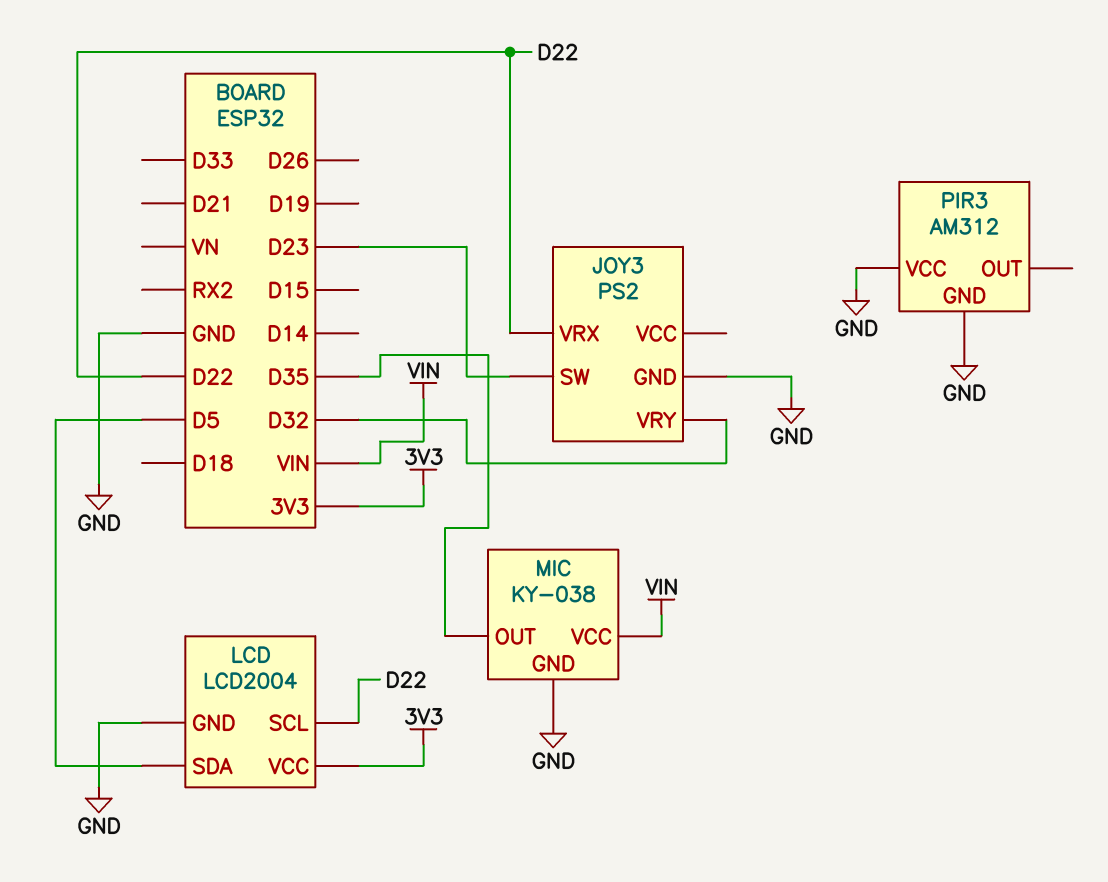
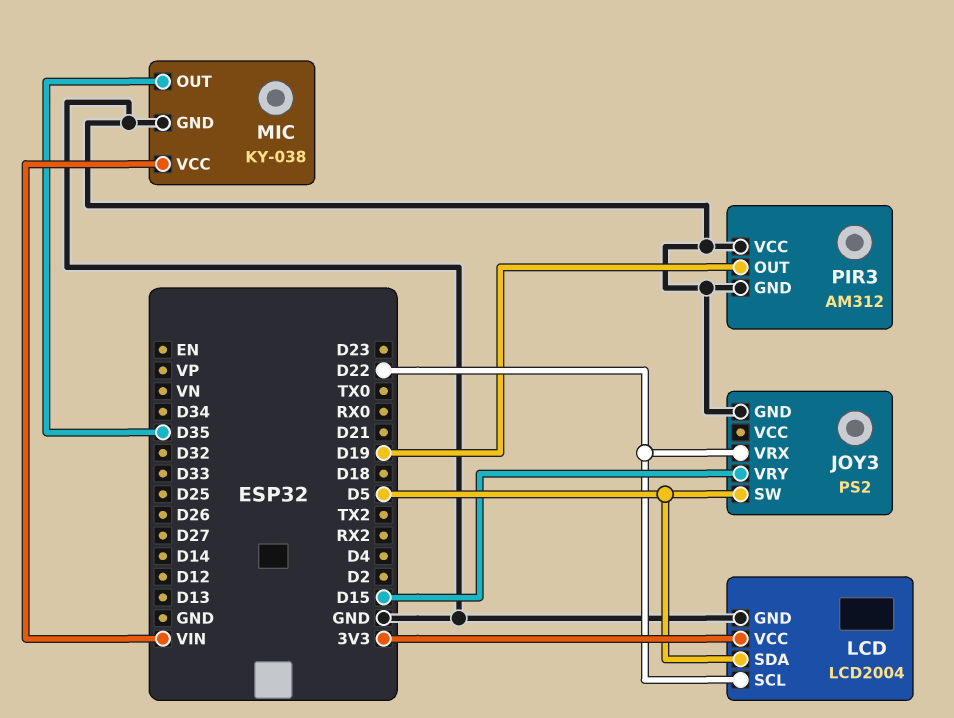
JOY3 pin SW: D23 -> D5
JOY3 pin VRY: D32 -> D15
PIR3 pin OUT: none -> D19

